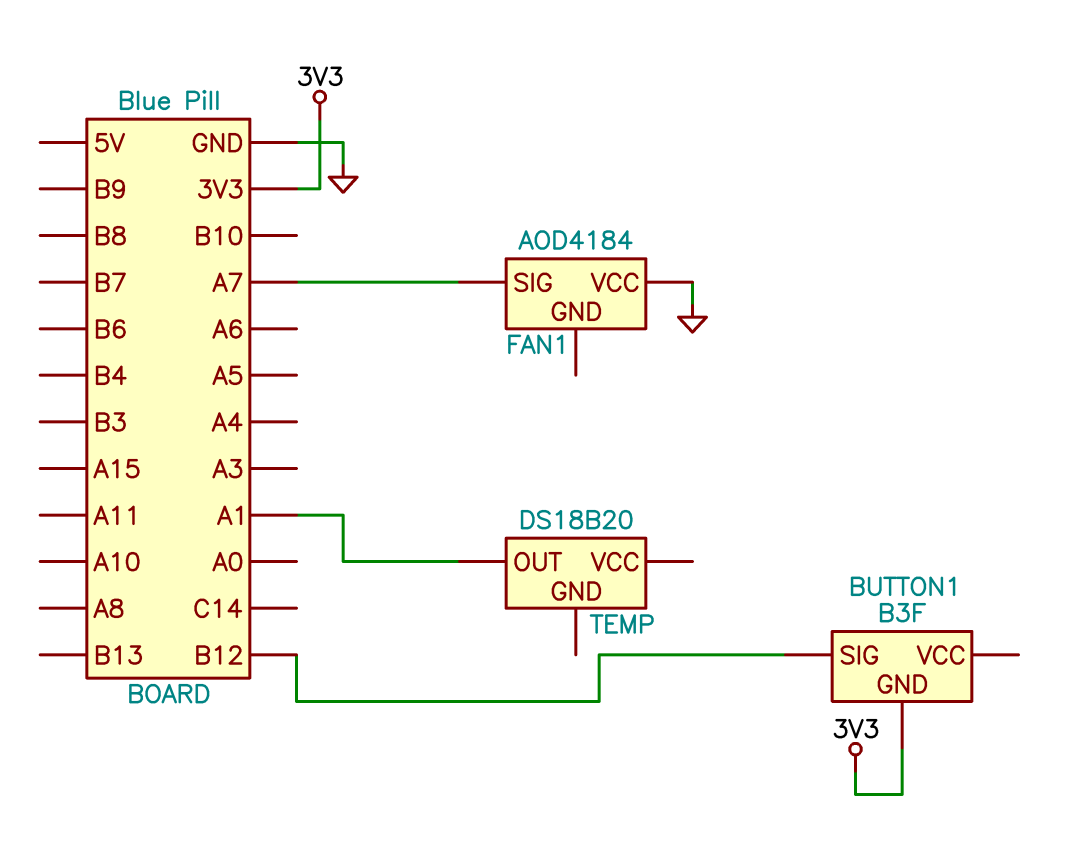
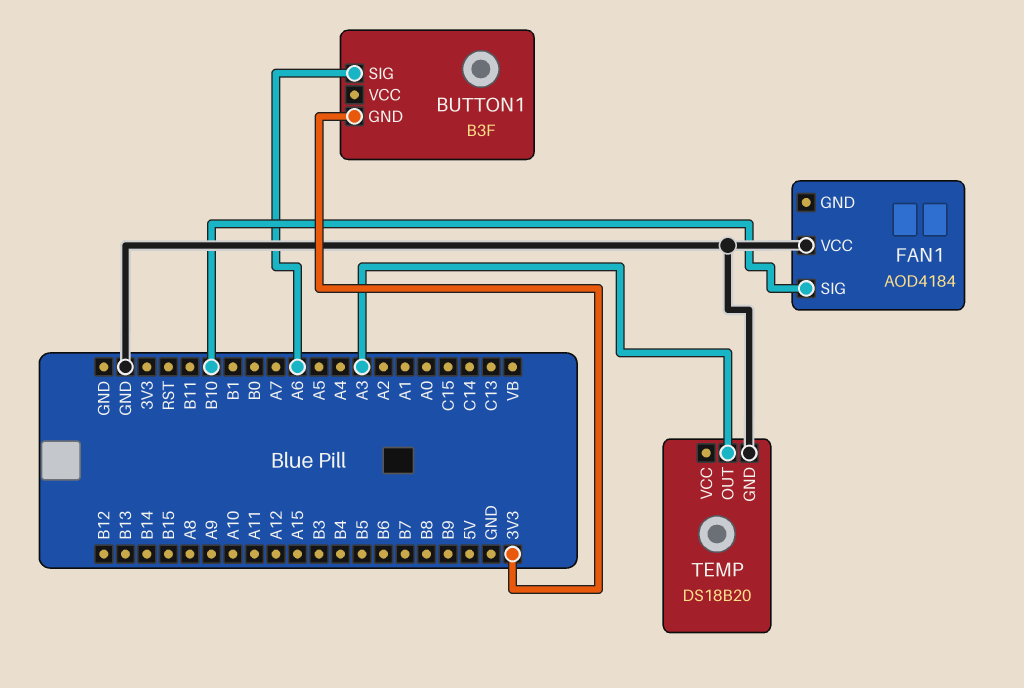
BUTTON1 pin SIG: B12 -> A6
FAN1 pin SIG: A7 -> B10
TEMP pin GND: none -> GND
TEMP pin OUT: A1 -> A3

